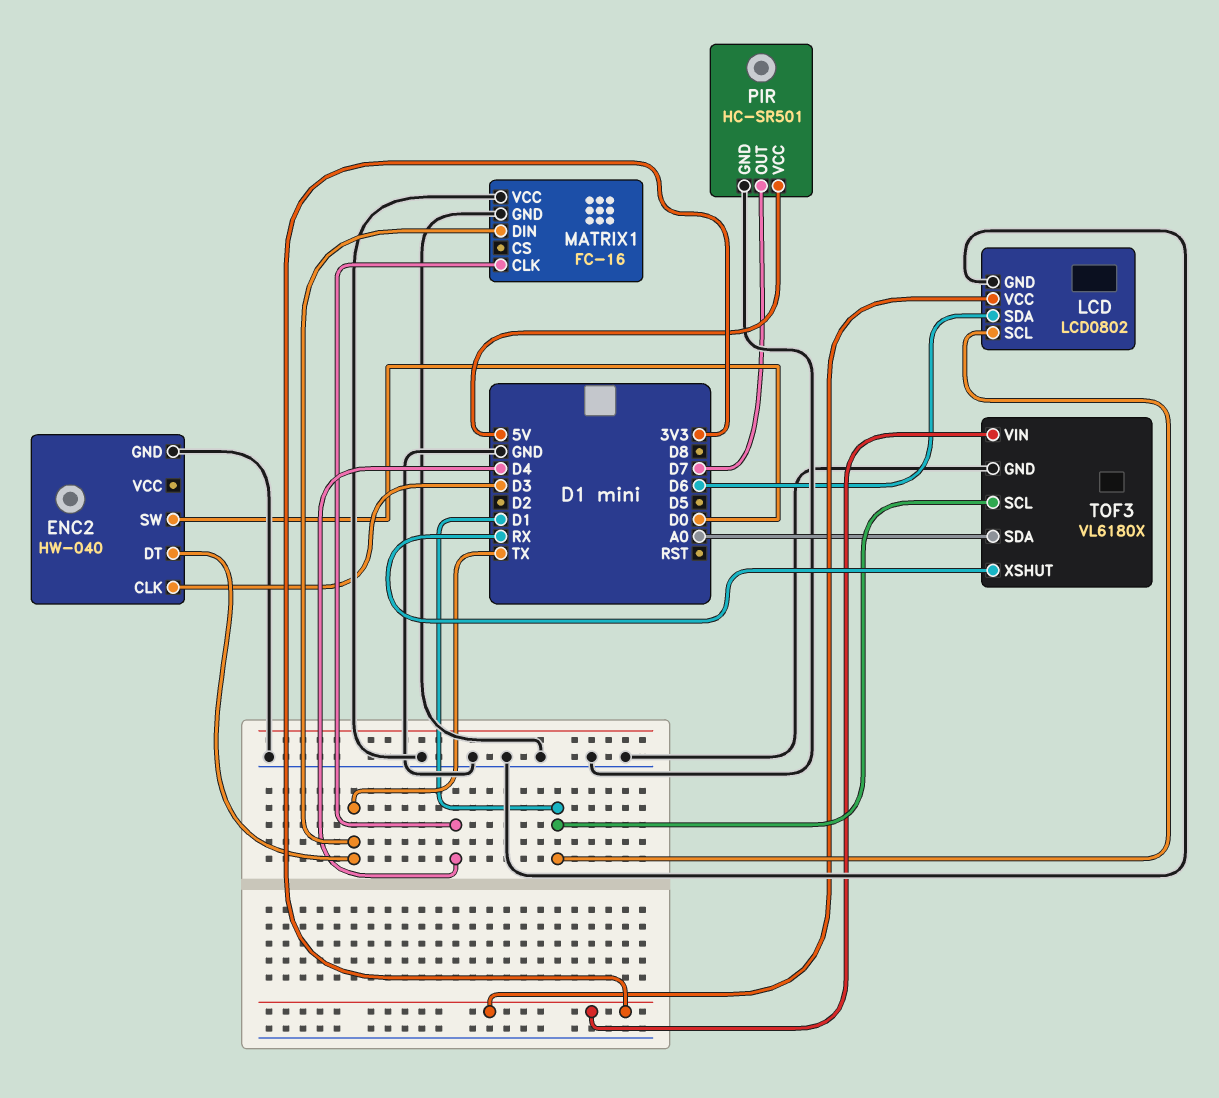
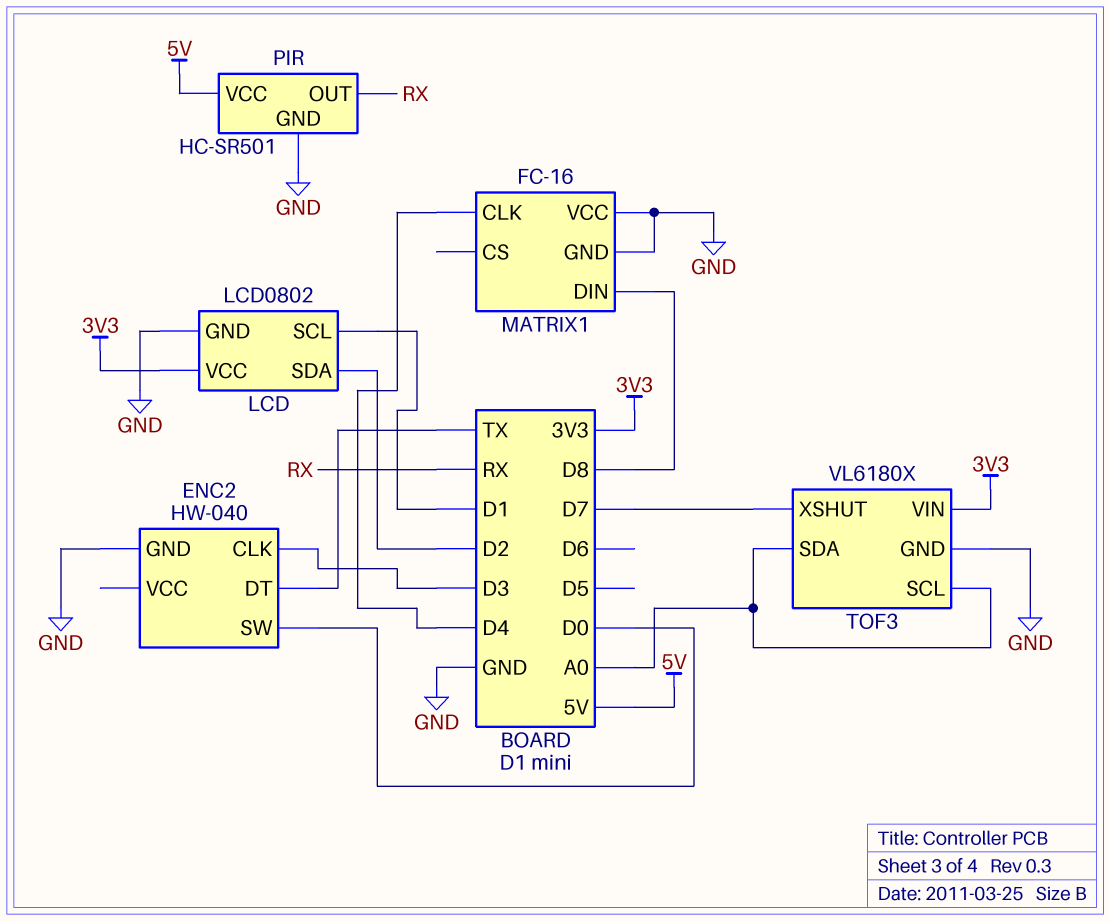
LCD pin SDA: D6 -> D2
MATRIX1 pin DIN: TX -> D8
PIR pin OUT: D7 -> RX
TOF3 pin SCL: D1 -> A0
TOF3 pin XSHUT: RX -> D7

